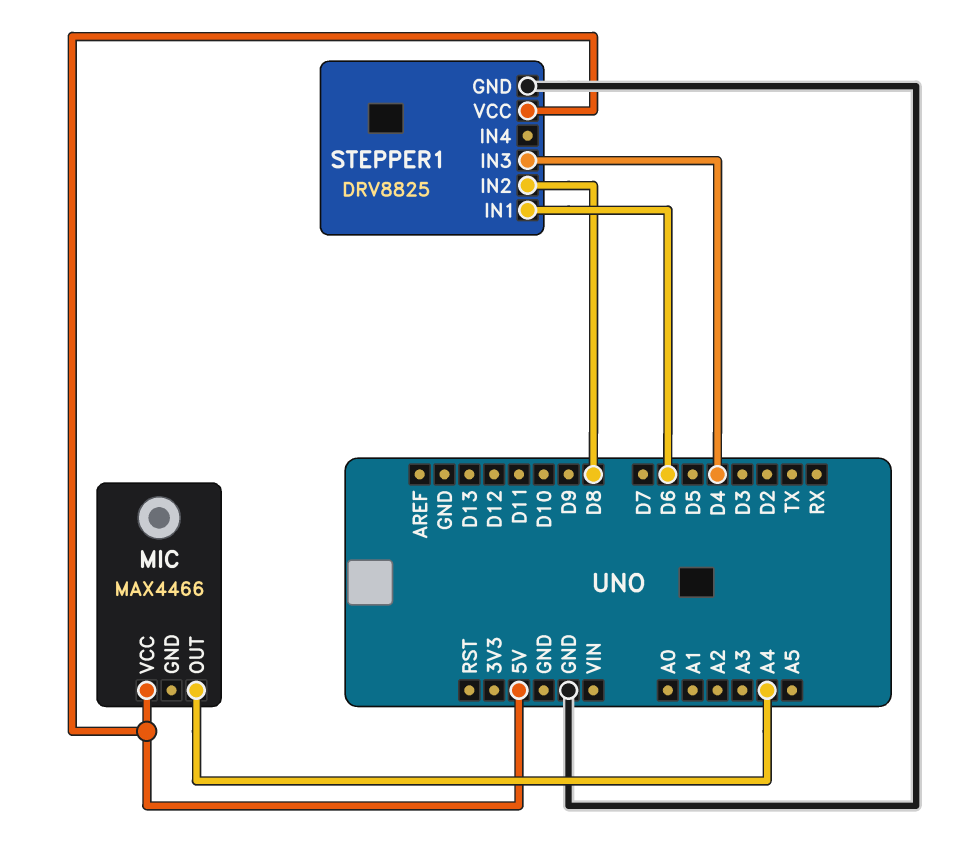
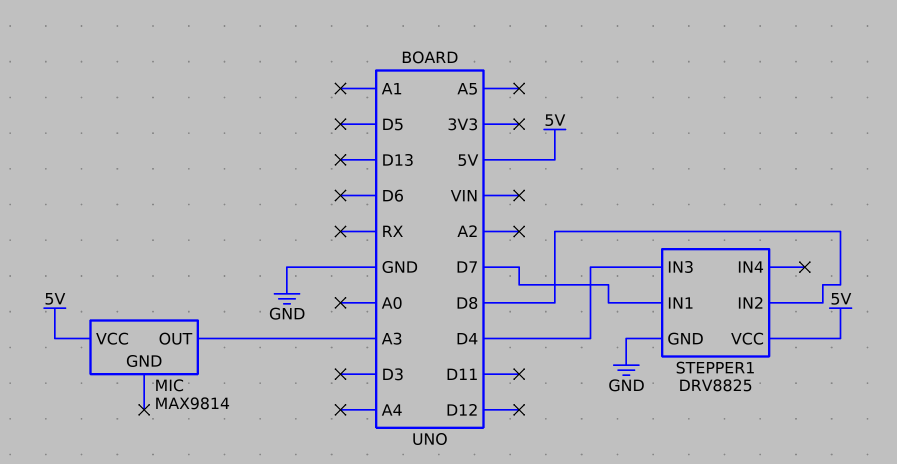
MIC: MAX4466 -> MAX9814
MIC pin OUT: A4 -> A3
STEPPER1 pin IN1: D6 -> D7

